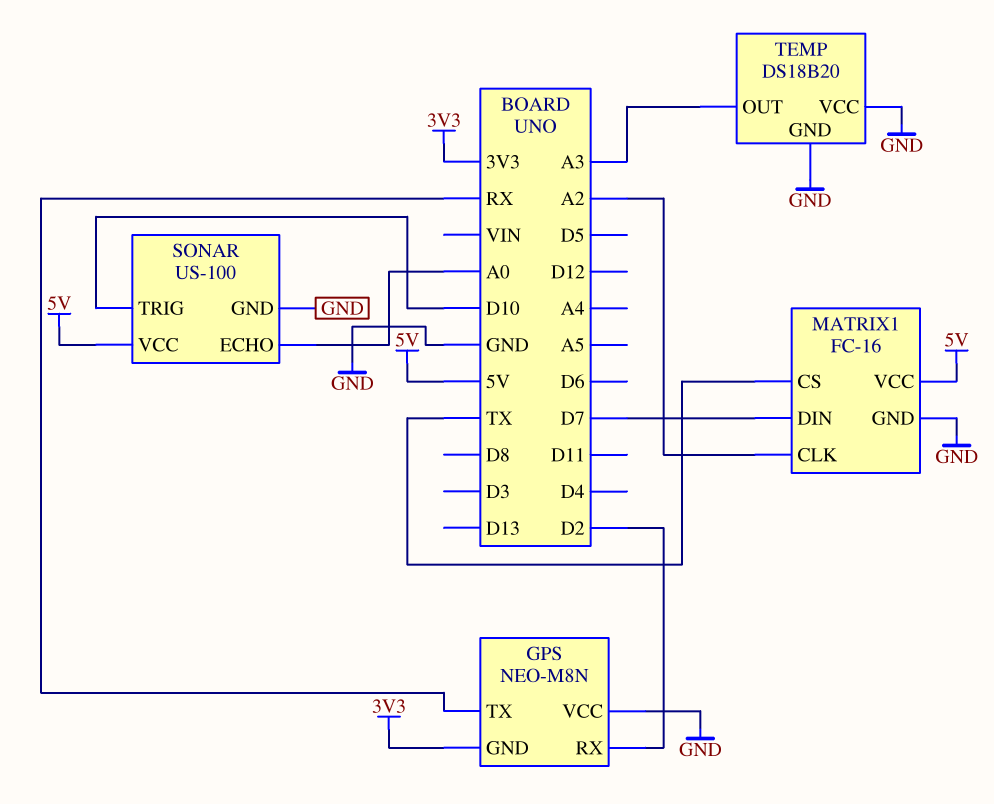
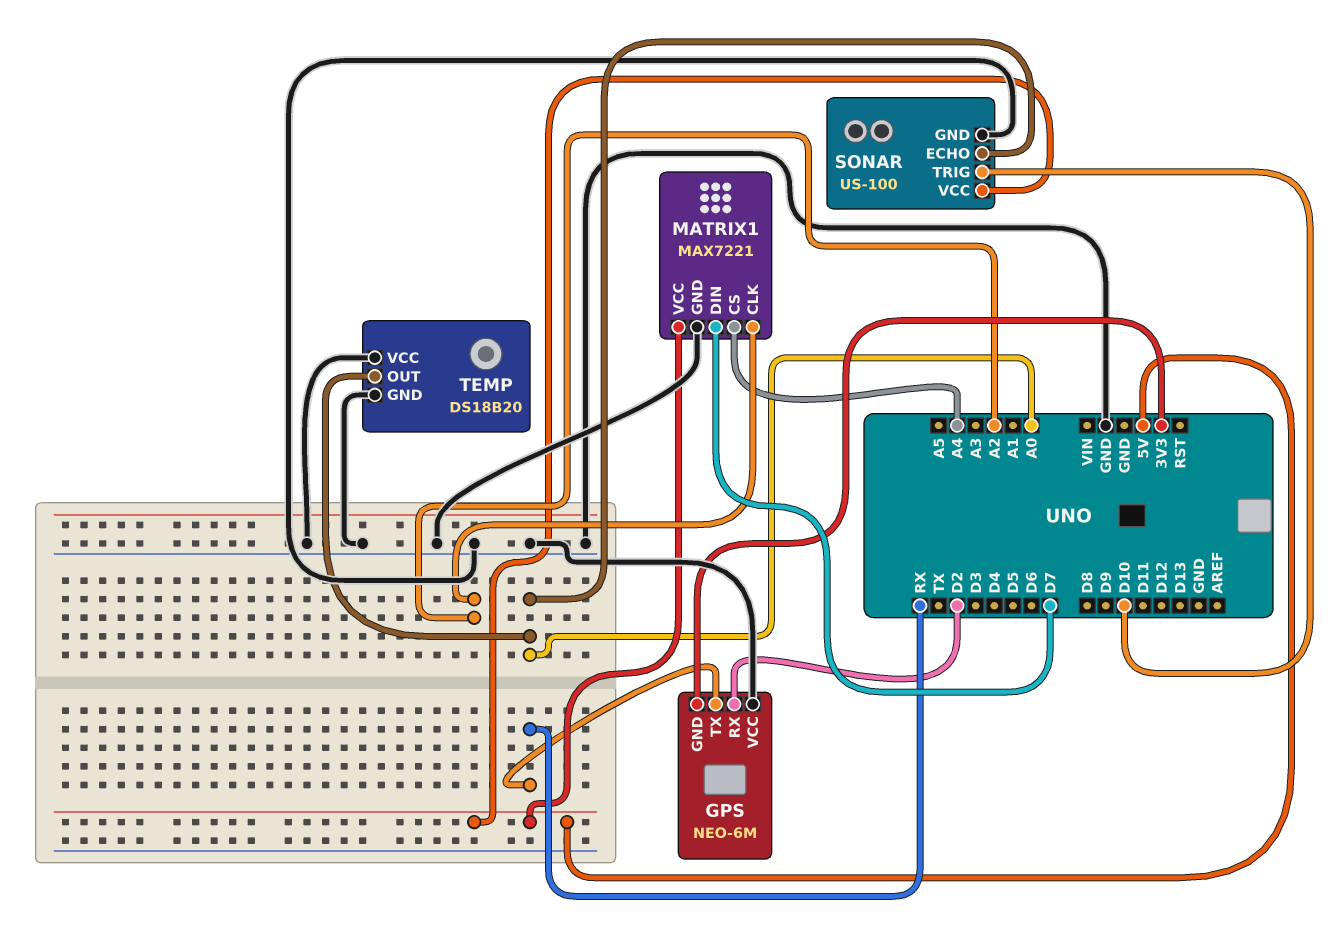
GPS: NEO-M8N -> NEO-6M
MATRIX1: FC-16 -> MAX7221
MATRIX1 pin CS: TX -> A4
TEMP pin OUT: A3 -> A0

